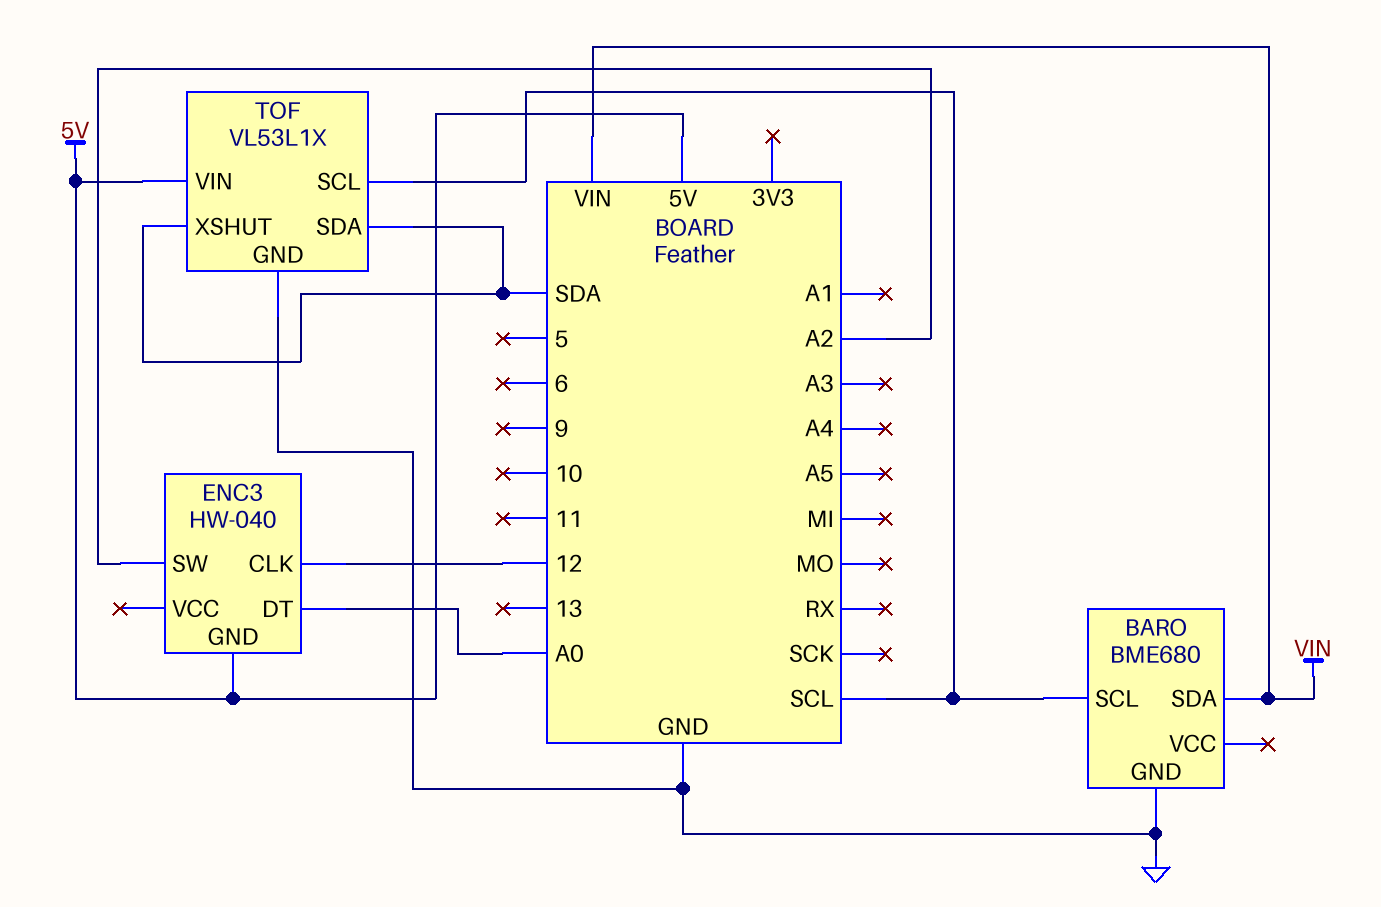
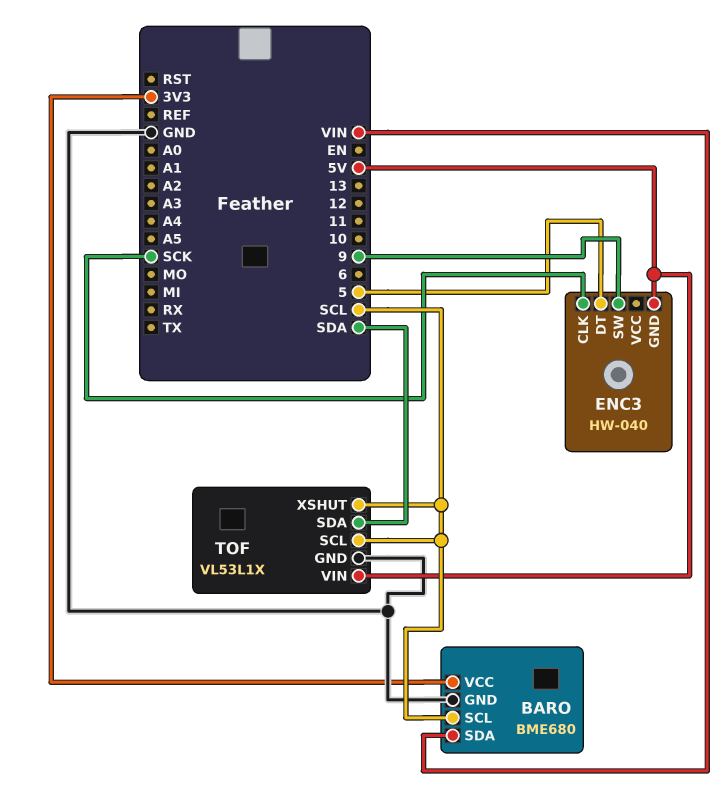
BARO pin VCC: none -> 3V3
ENC3 pin CLK: 12 -> SCK
ENC3 pin DT: A0 -> 5
ENC3 pin SW: A2 -> 9
TOF pin XSHUT: SDA -> SCL

